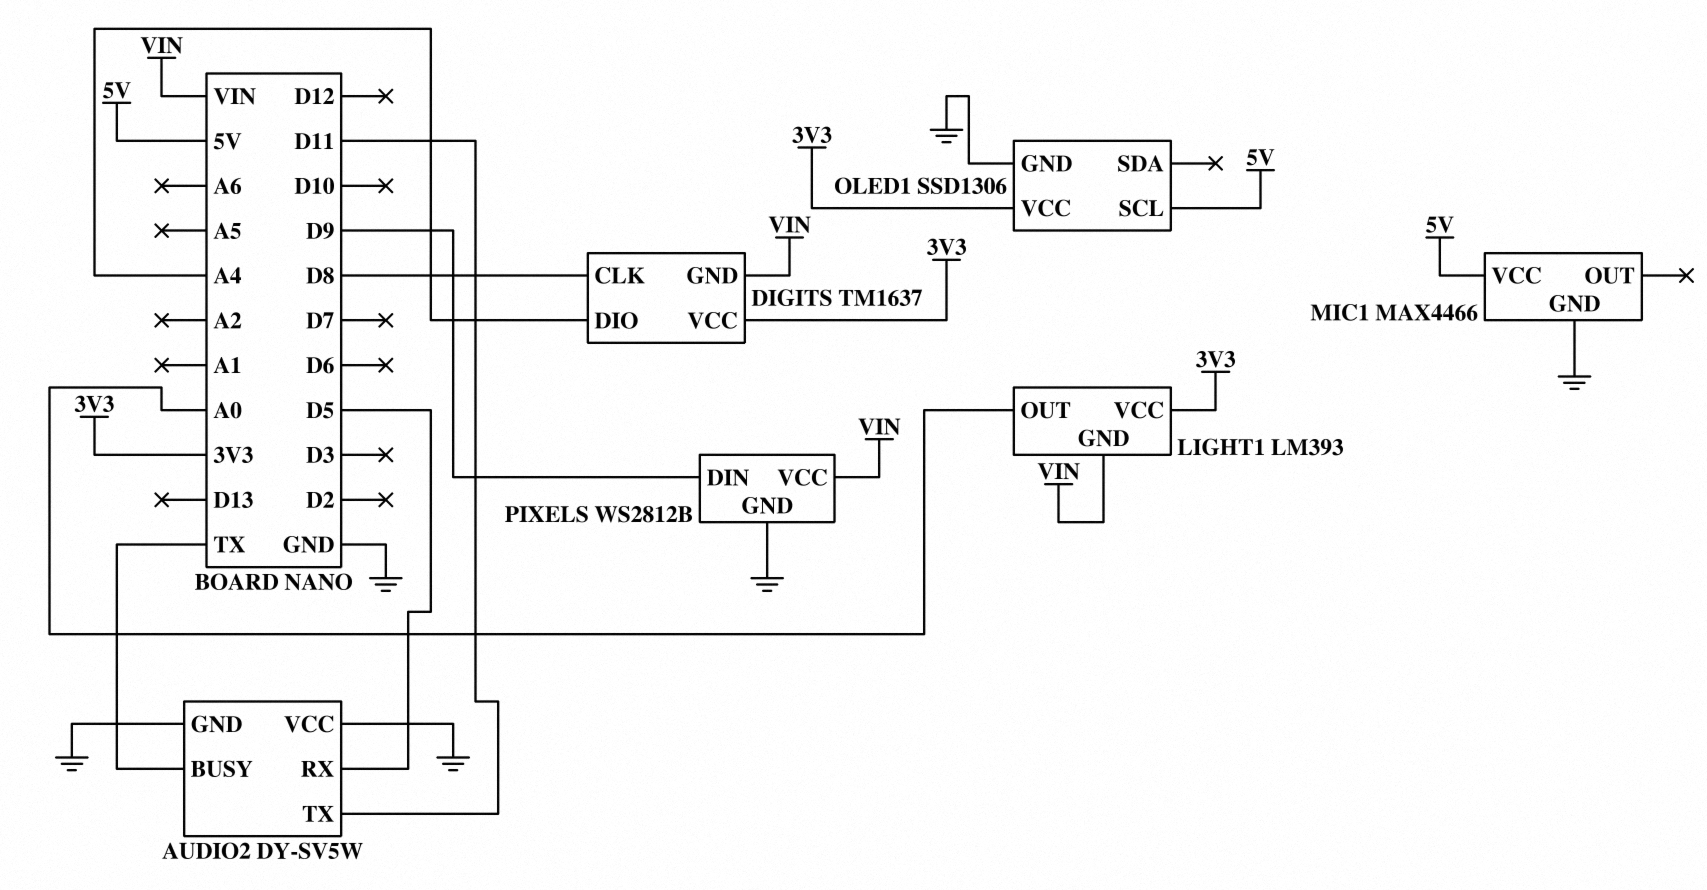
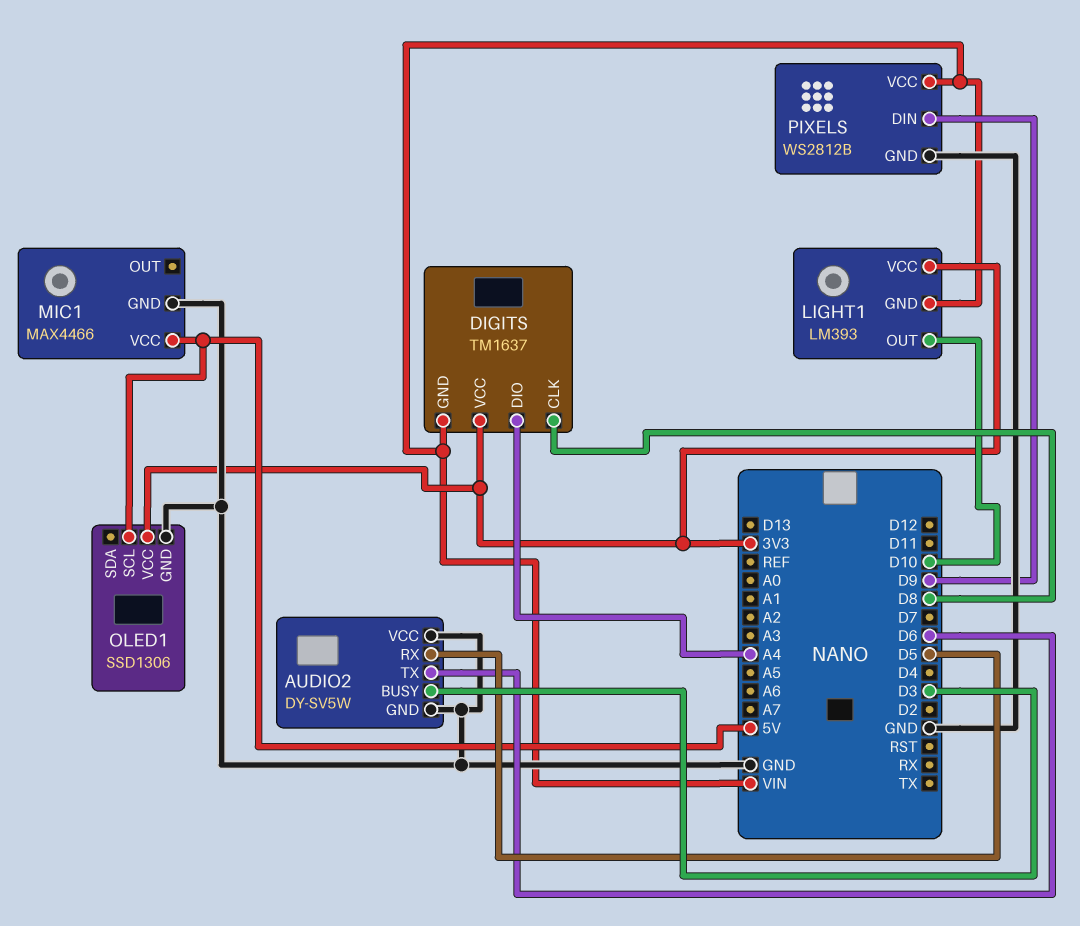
AUDIO2 pin BUSY: TX -> D3
AUDIO2 pin TX: D11 -> D6
LIGHT1 pin OUT: A0 -> D10

